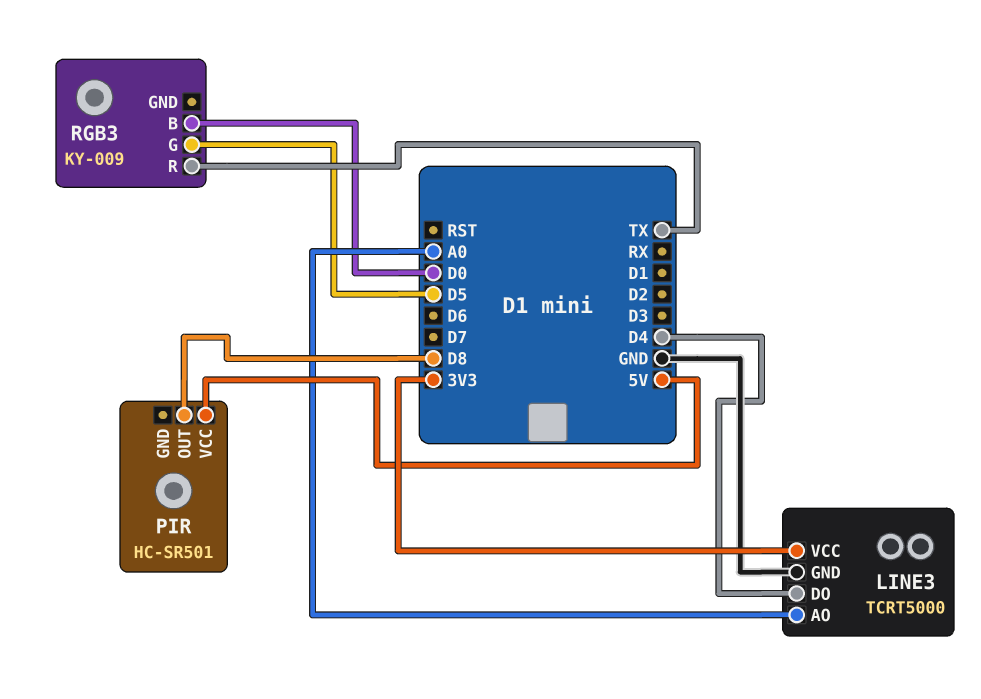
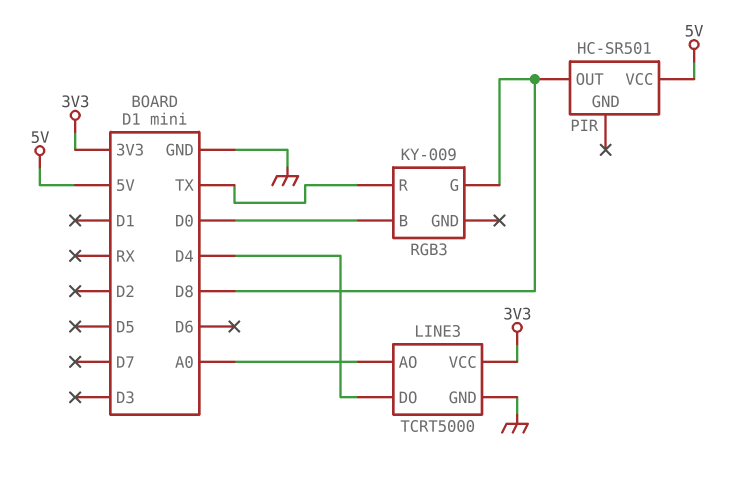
RGB3 pin G: D5 -> D8

